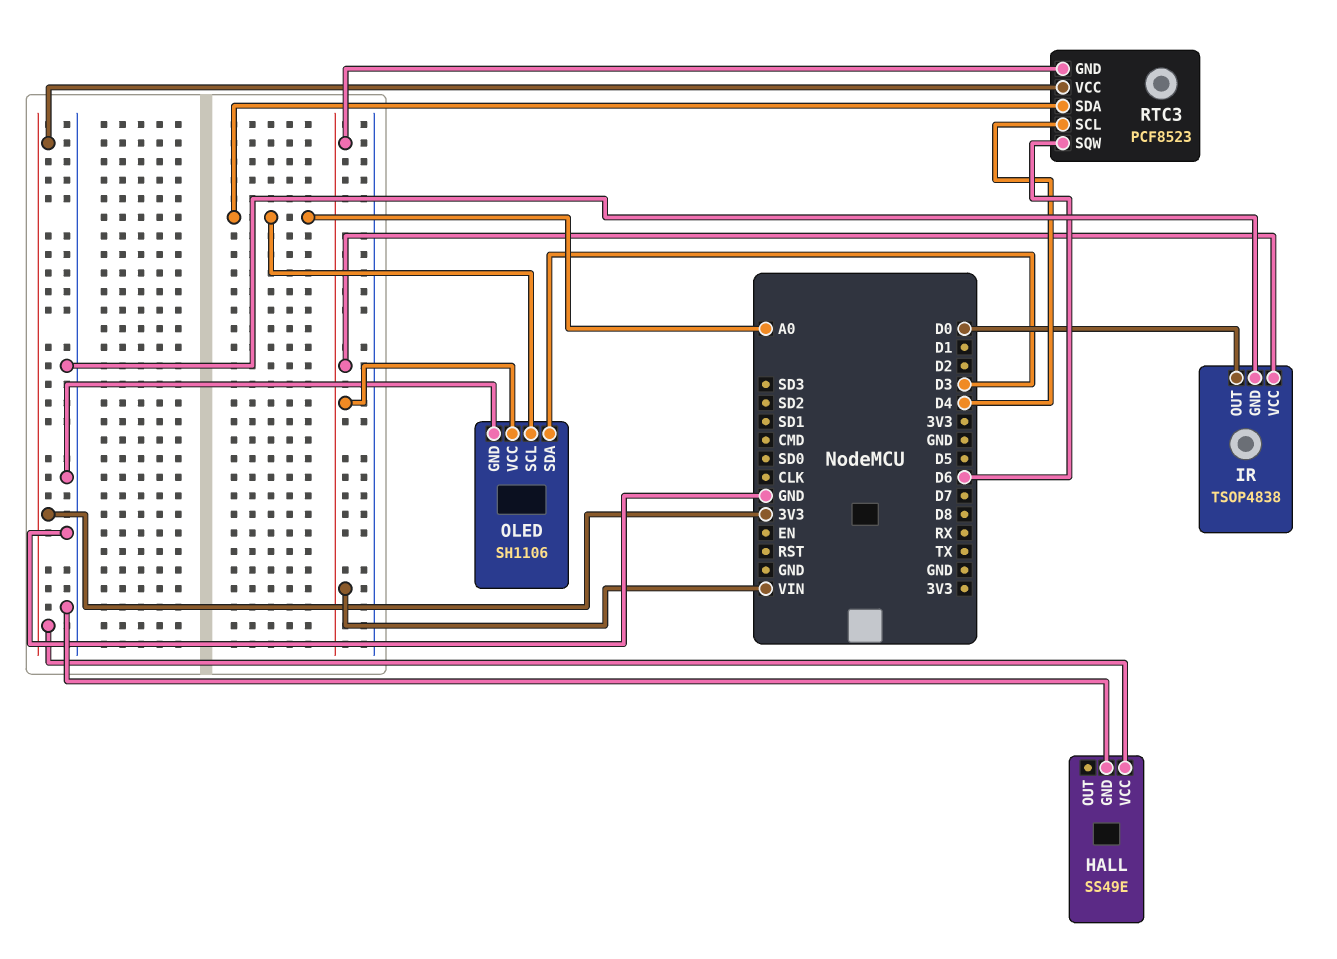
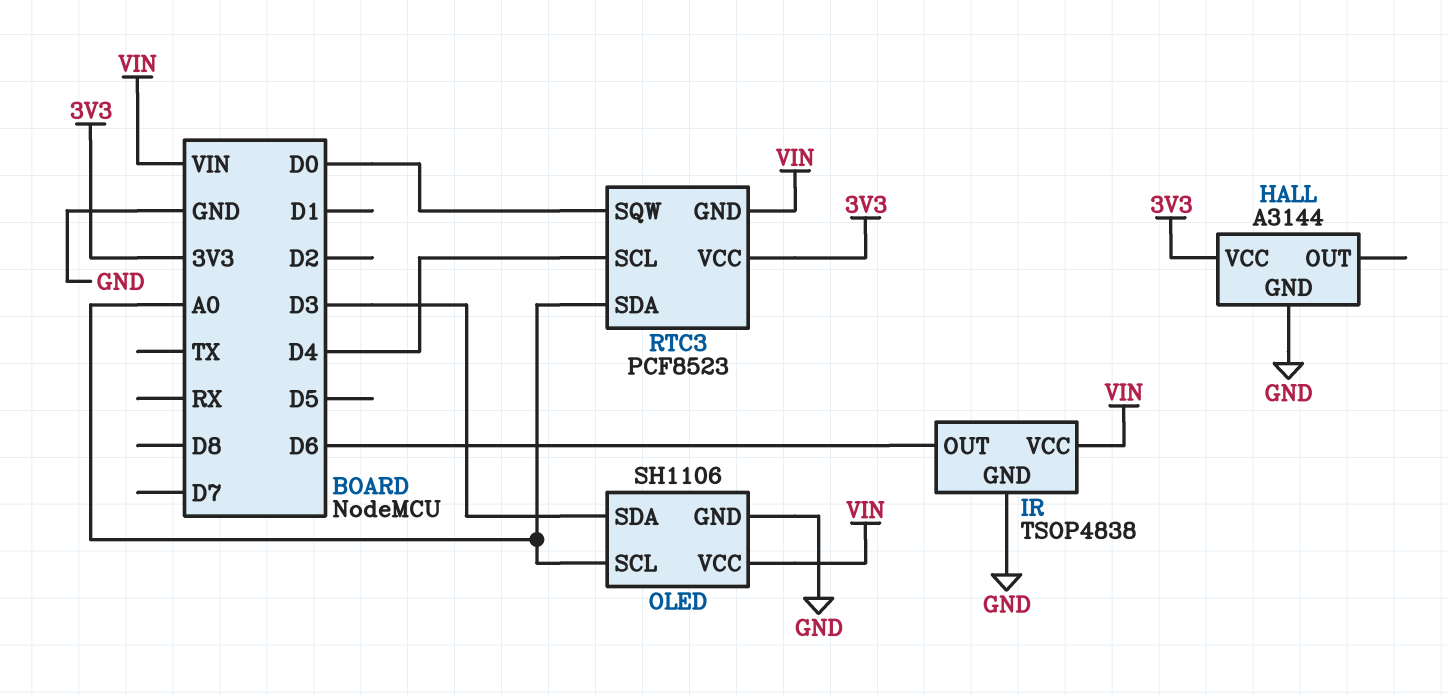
HALL: SS49E -> A3144
IR pin OUT: D0 -> D6
RTC3 pin SQW: D6 -> D0

